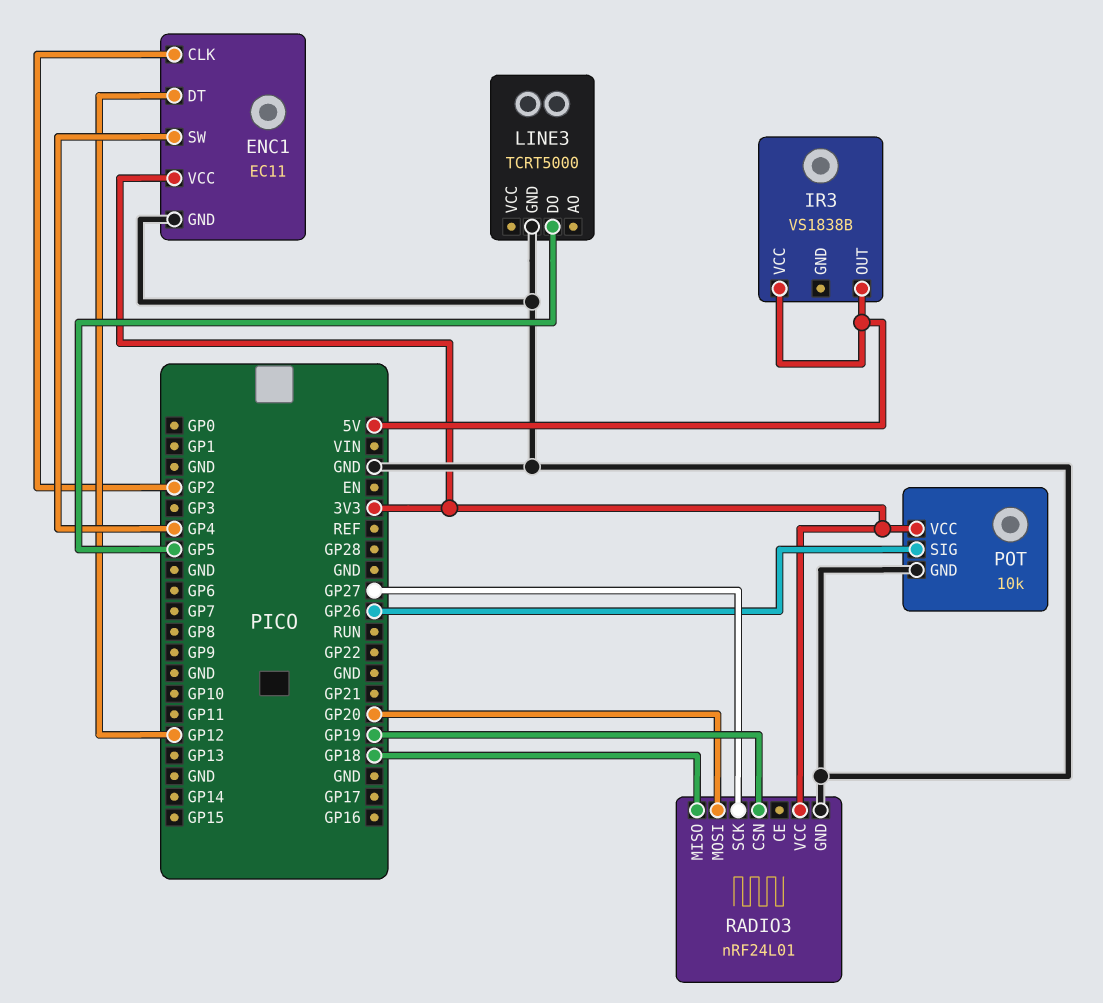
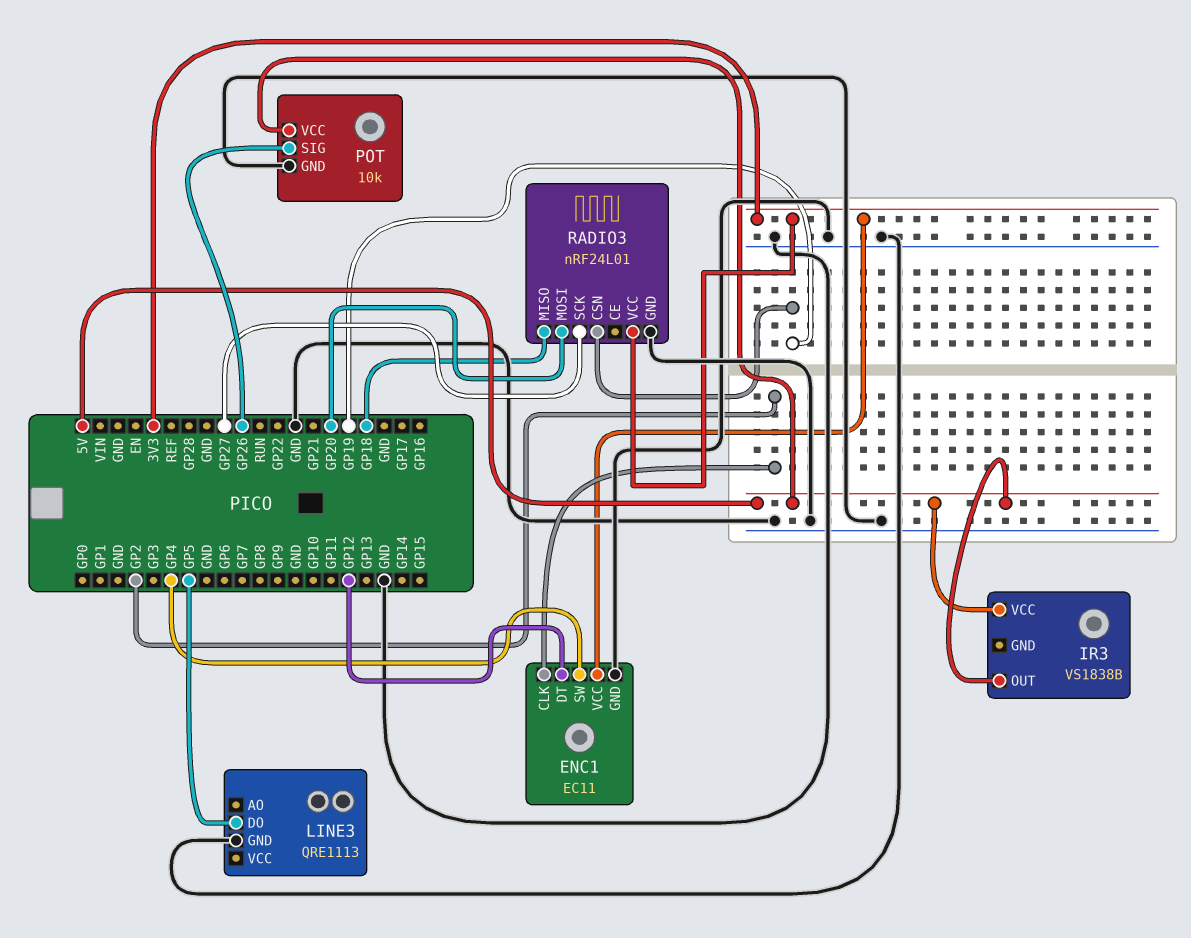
LINE3: TCRT5000 -> QRE1113
POT pin VCC: 3V3 -> 5V

